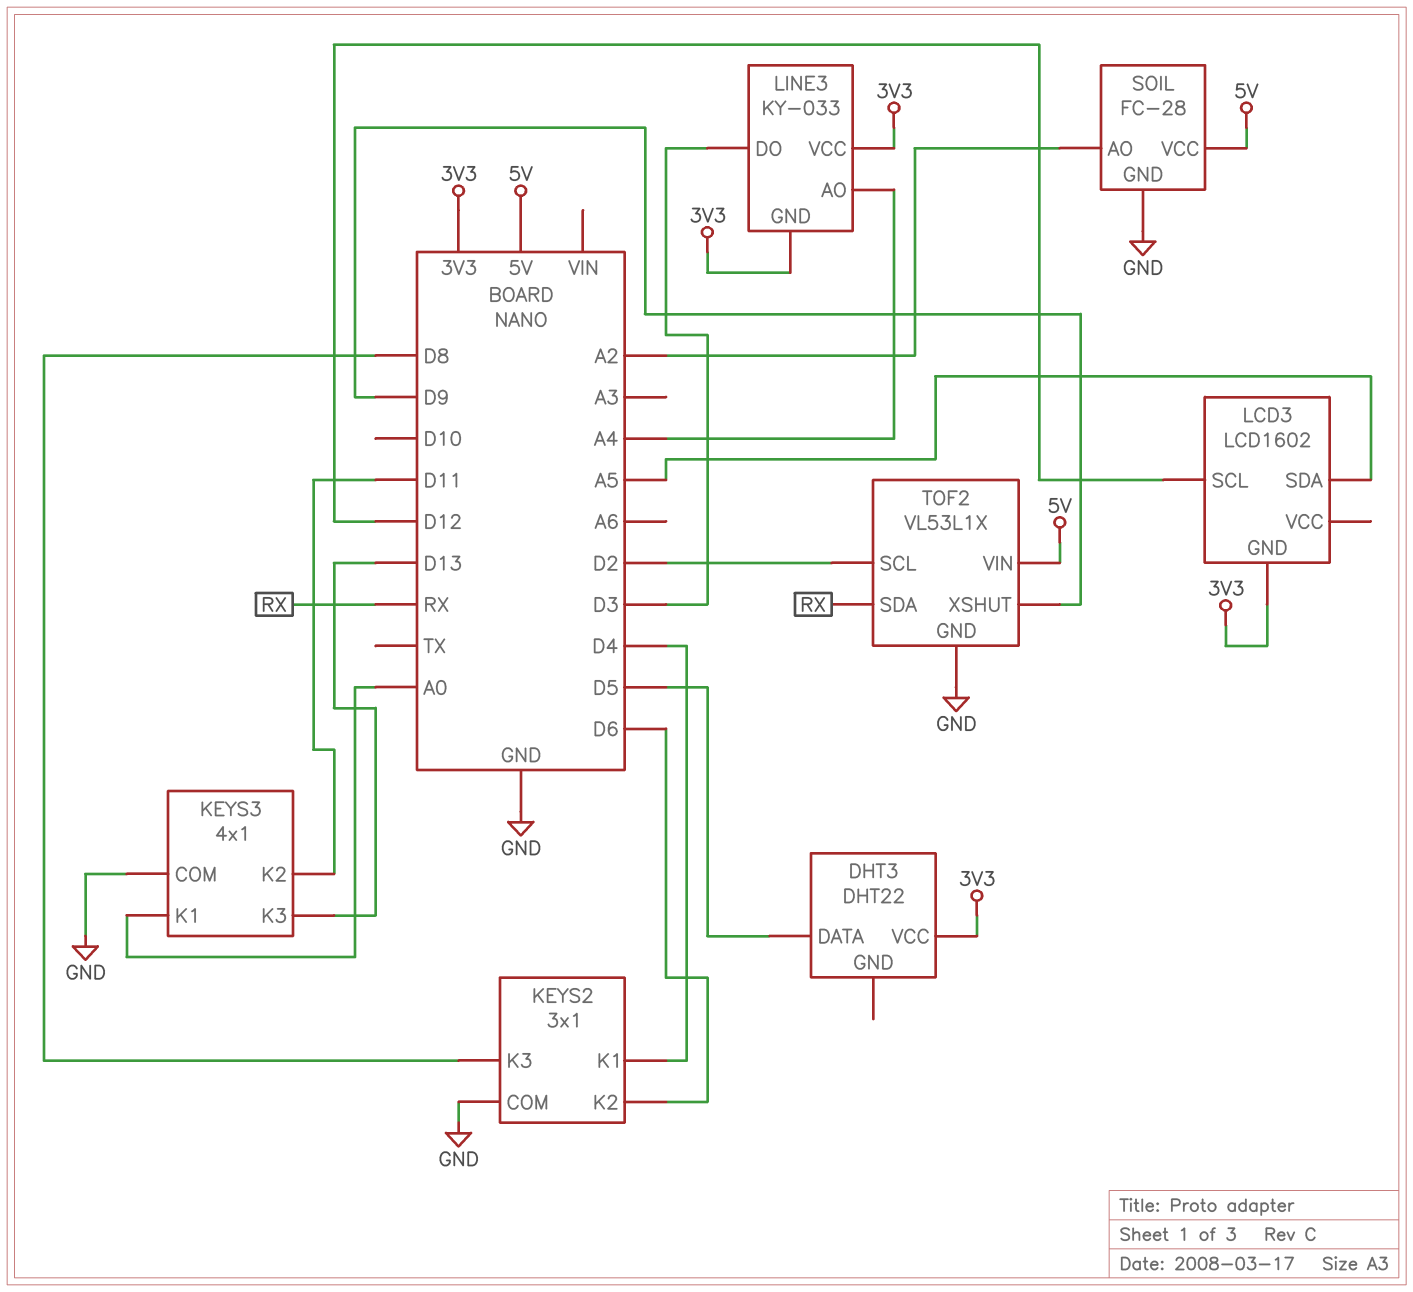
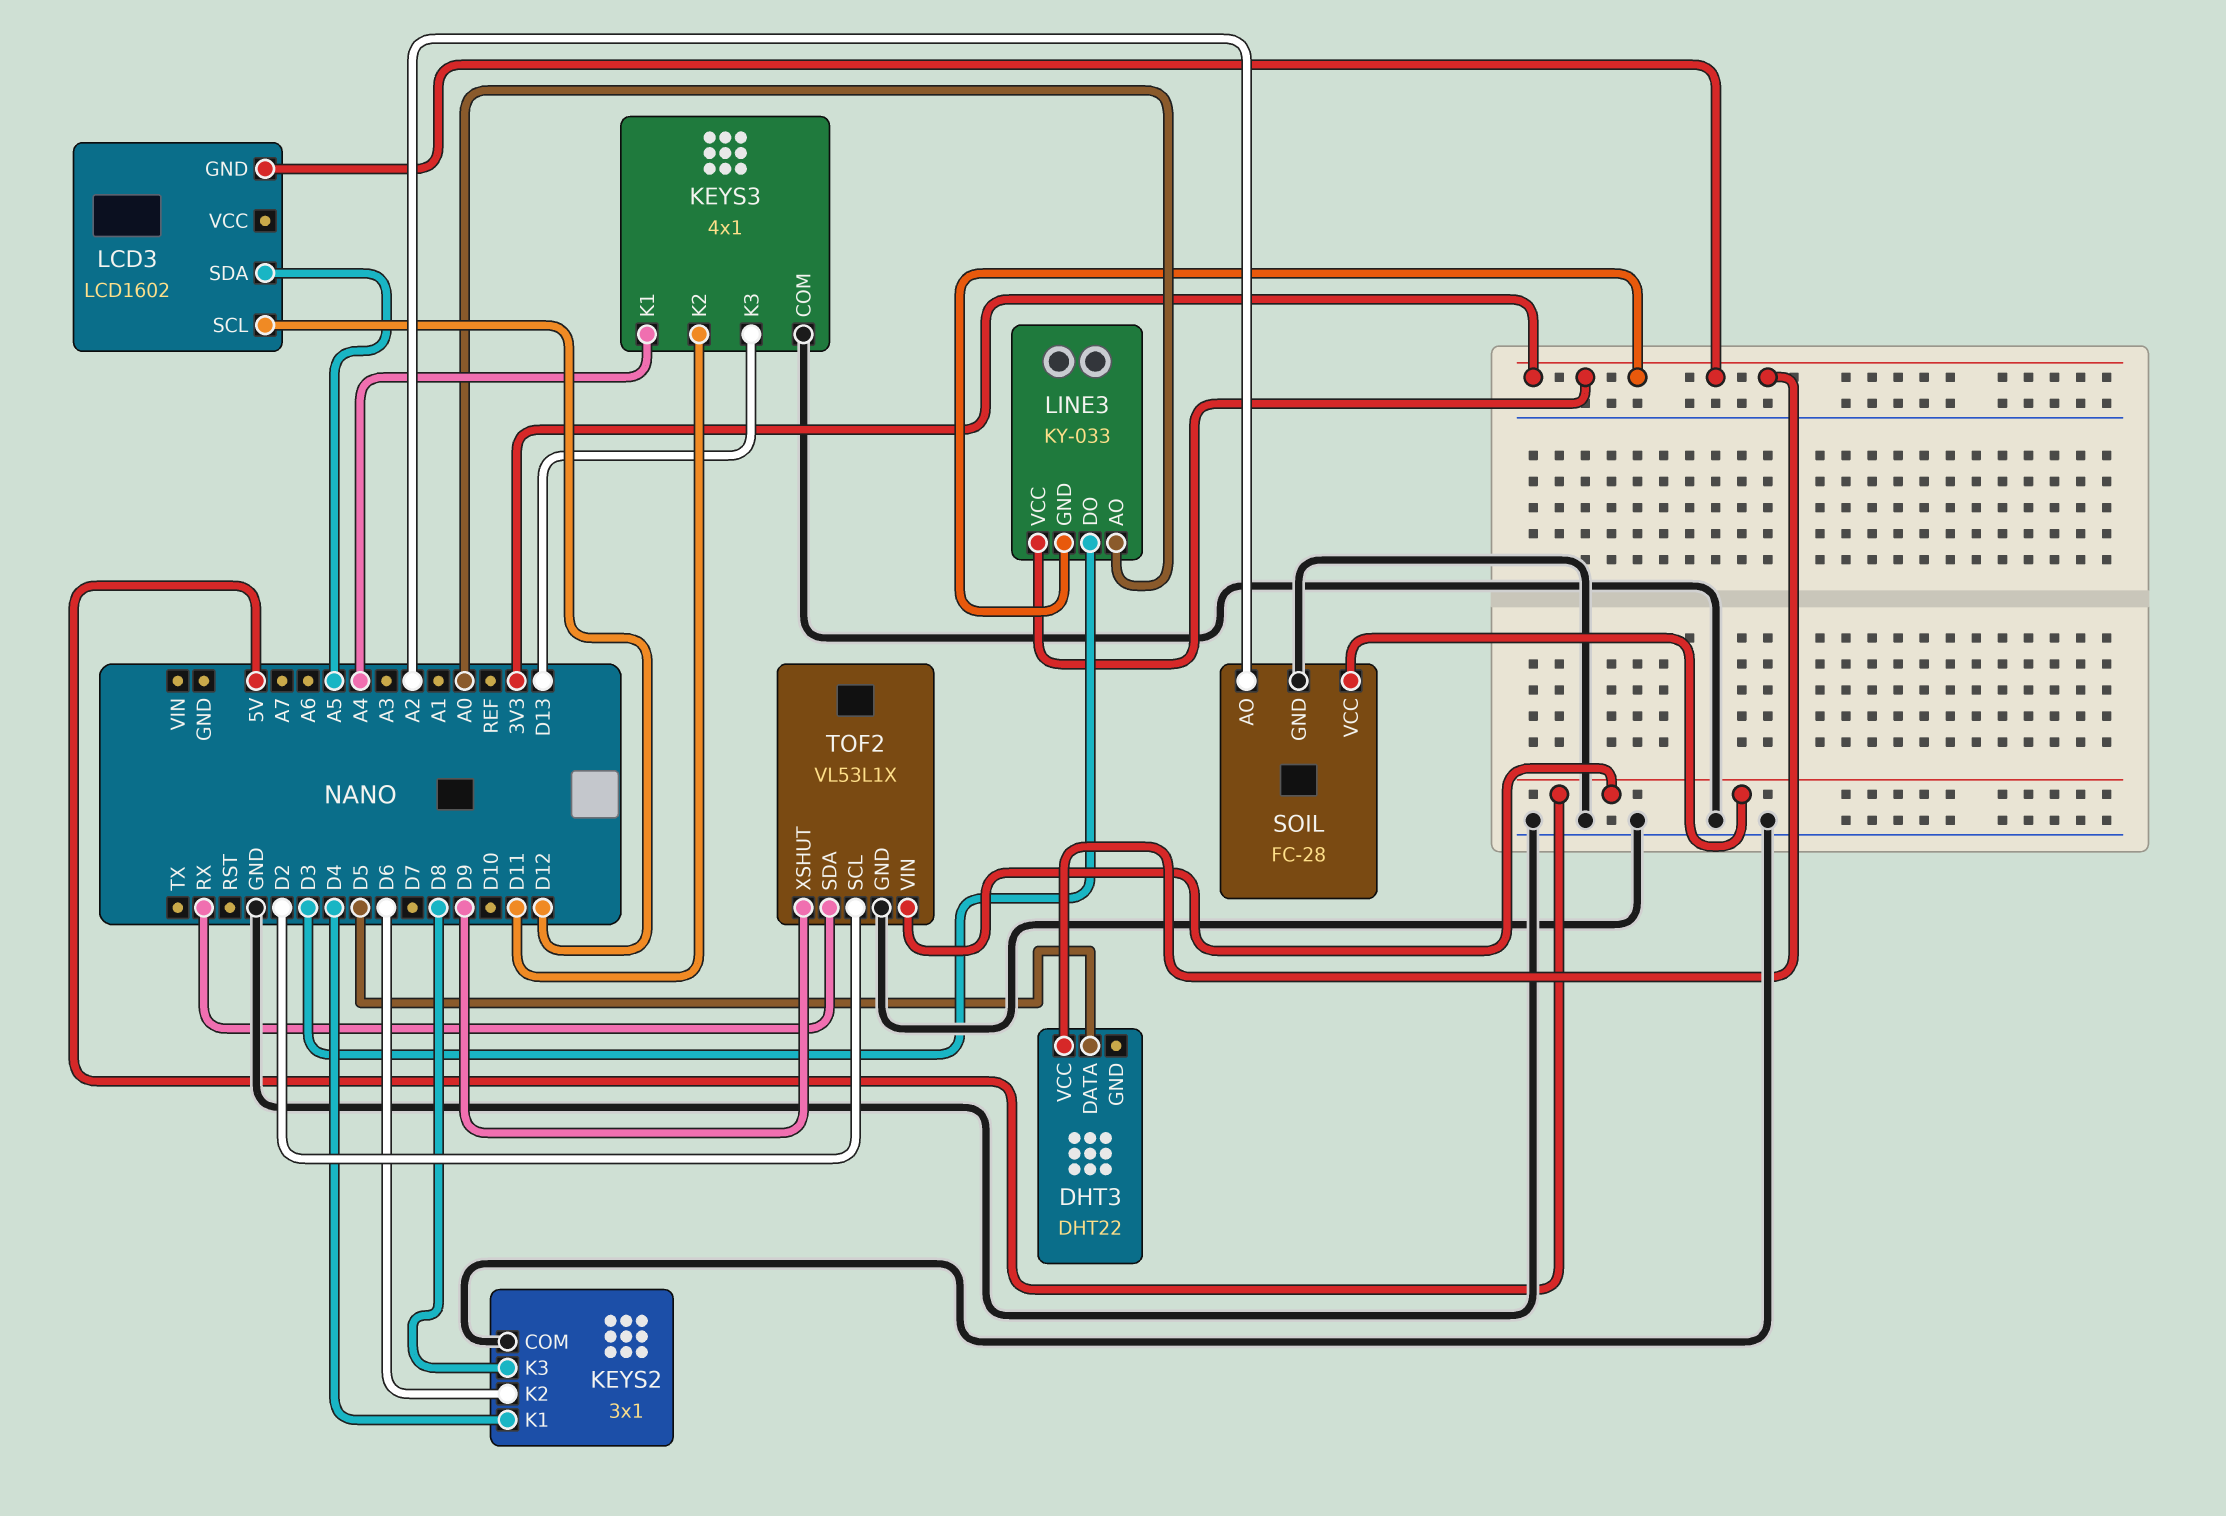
KEYS3 pin K1: A0 -> A4
LINE3 pin AO: A4 -> A0

